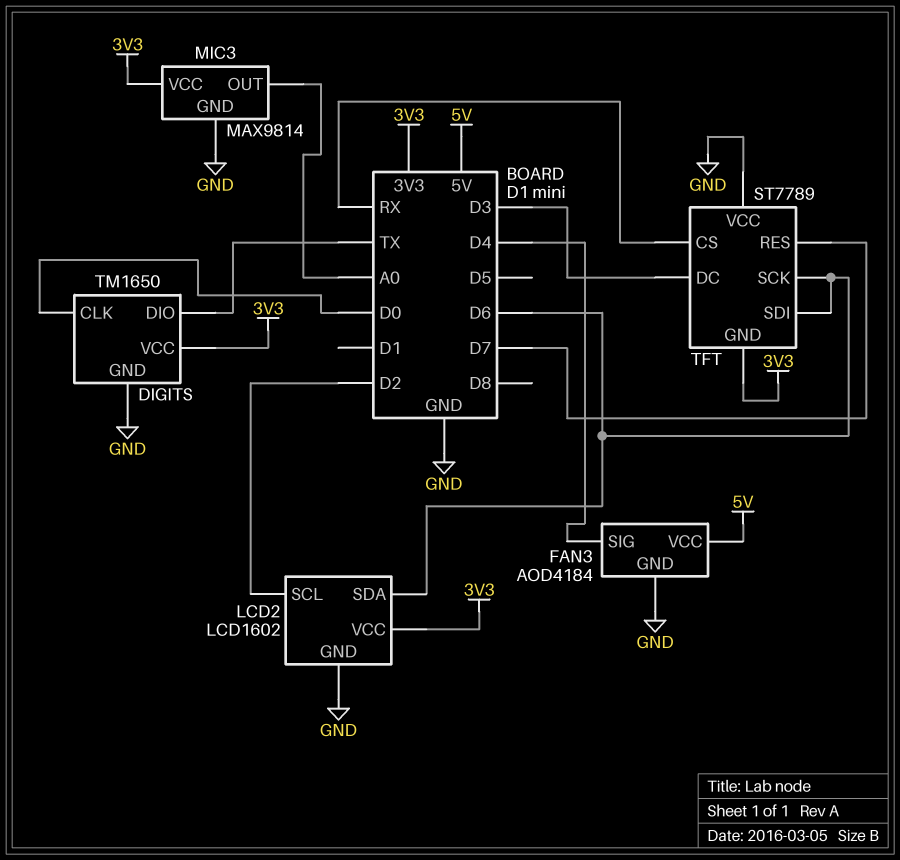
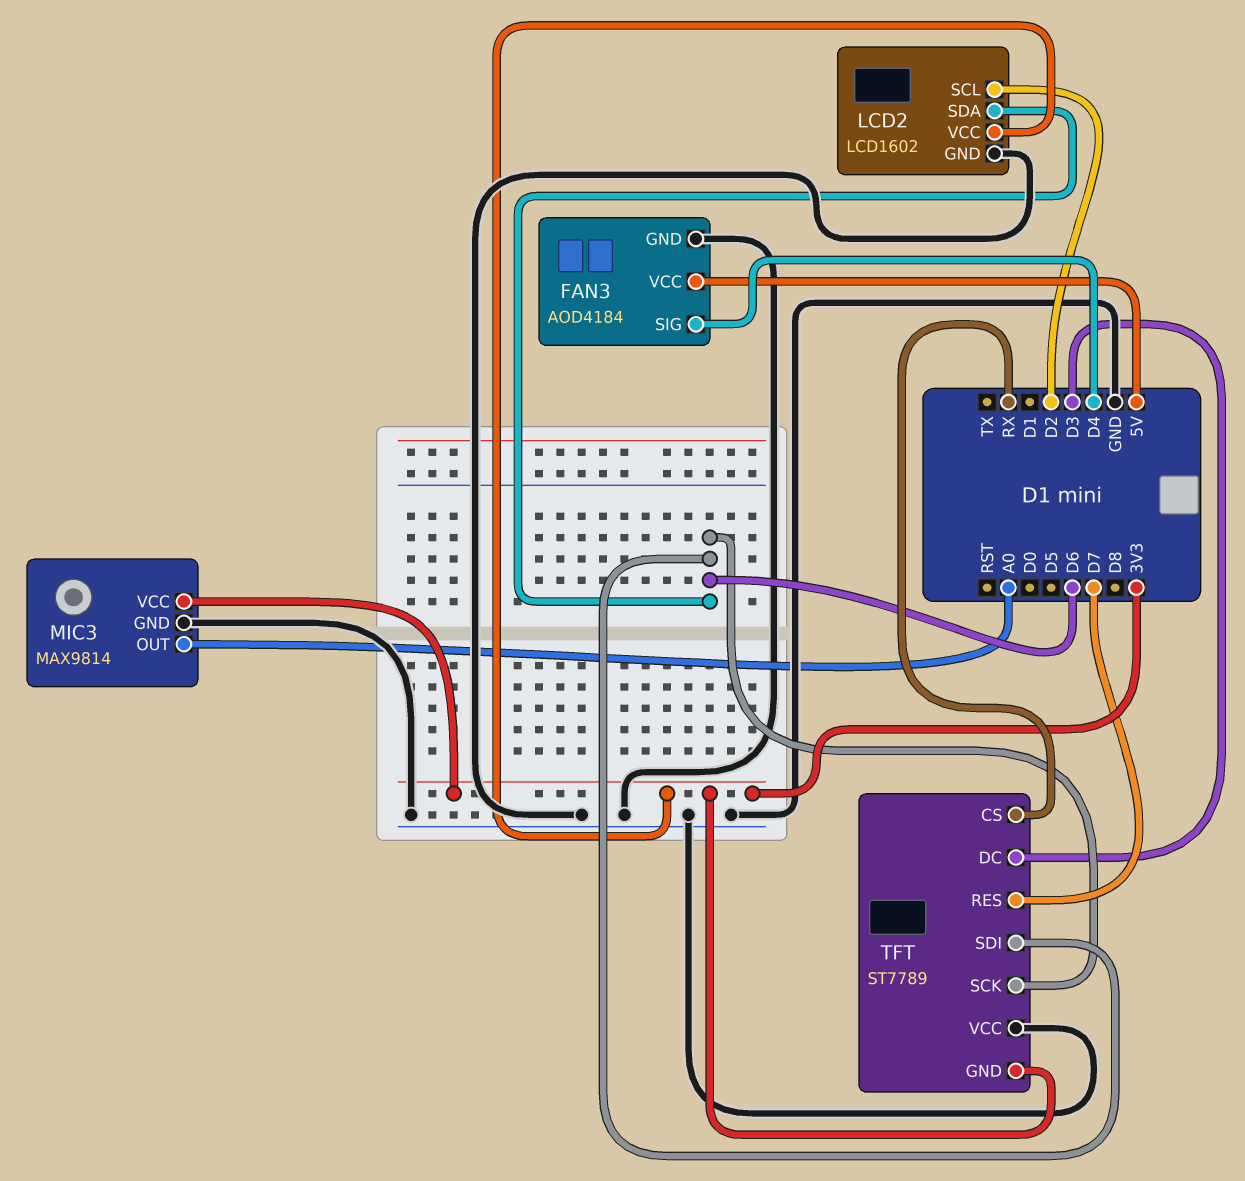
DIGITS: TM1650 -> none
DIGITS pin CLK: D0 -> none
DIGITS pin DIO: TX -> none
DIGITS pin GND: GND -> none
DIGITS pin VCC: 3V3 -> none

